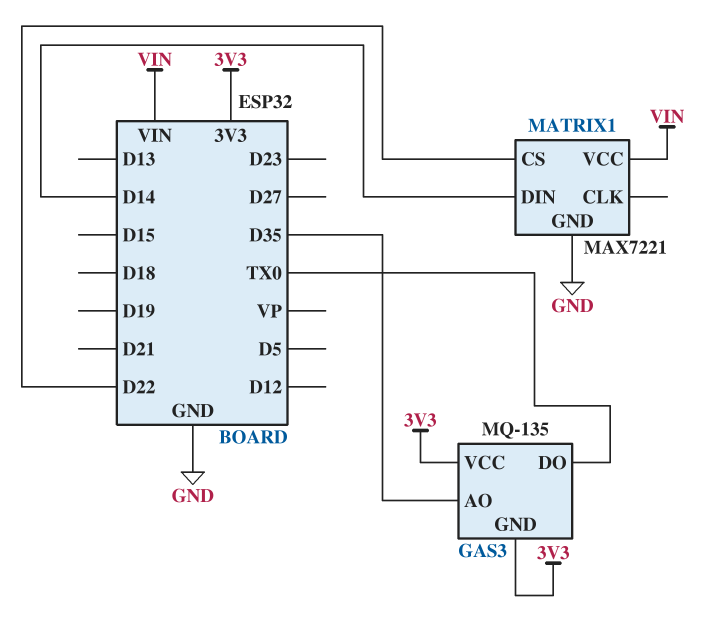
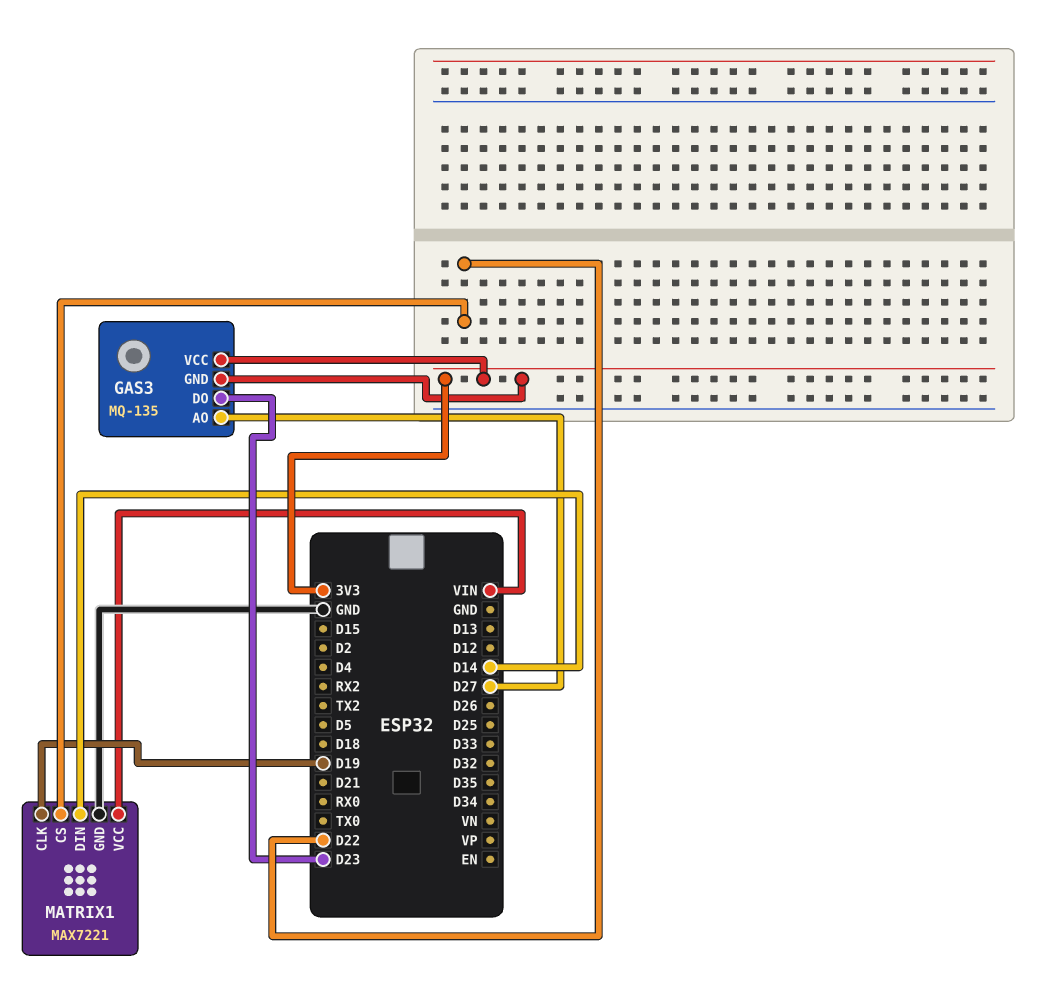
GAS3 pin AO: D35 -> D27
GAS3 pin DO: TX0 -> D23
MATRIX1 pin CLK: none -> D19

